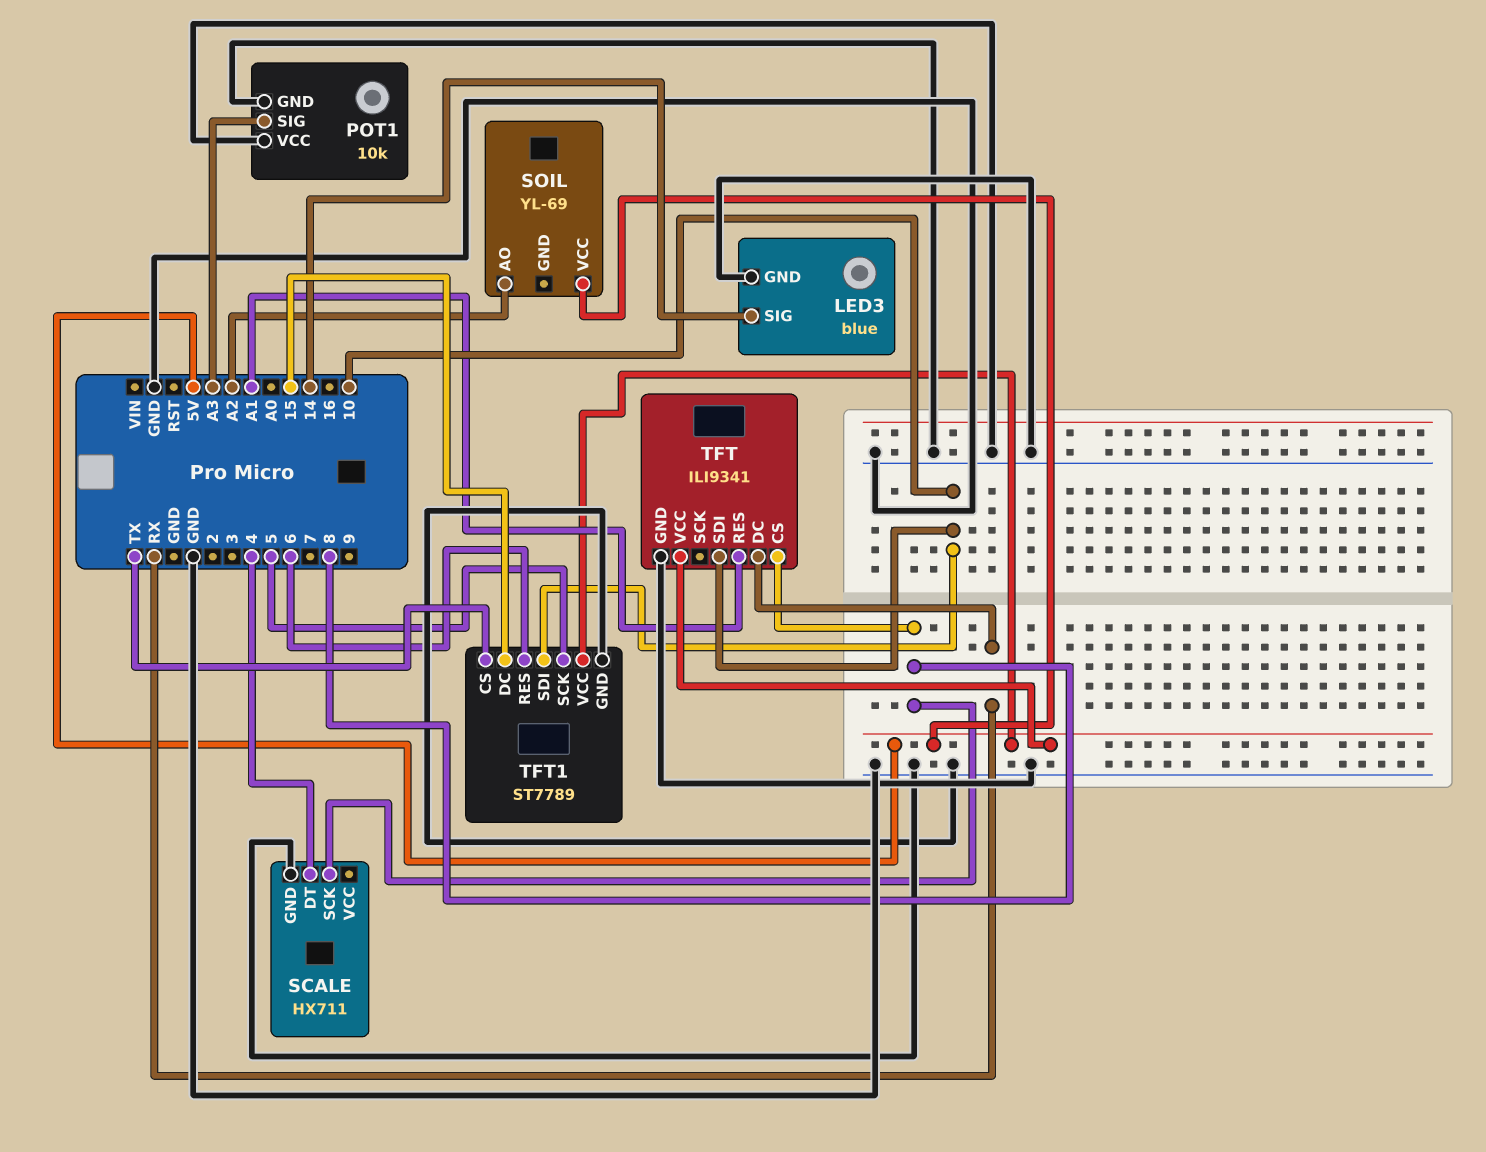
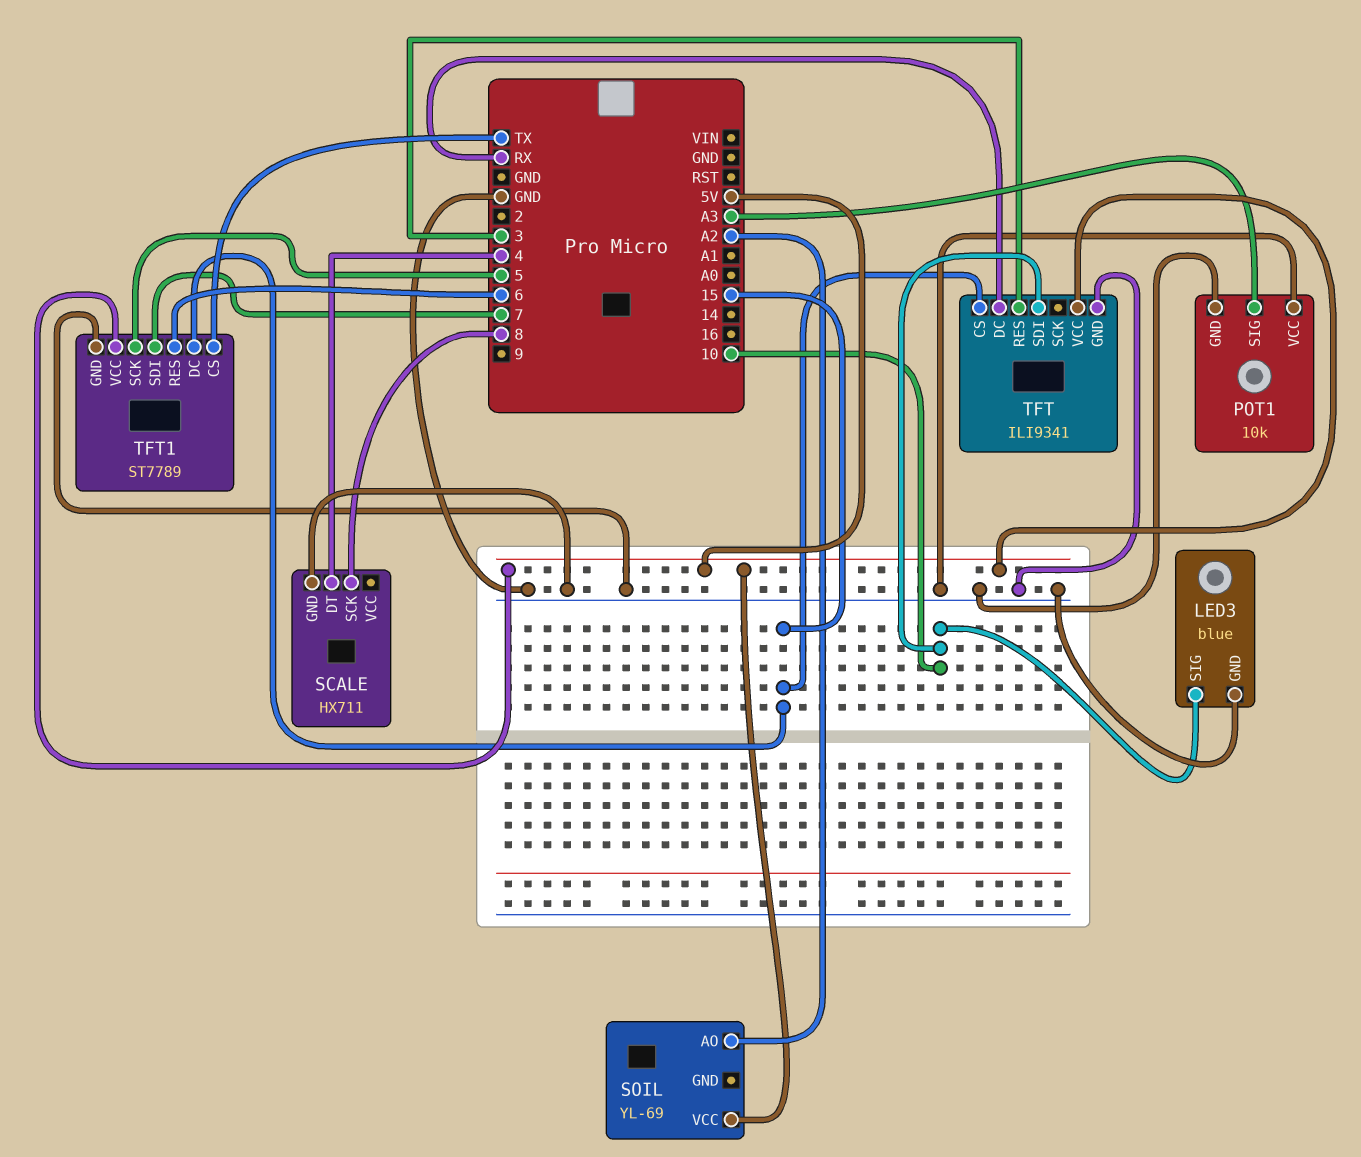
LED3 pin SIG: 14 -> 10
TFT pin CS: 8 -> 15
TFT pin RES: A1 -> 3
TFT1 pin SDI: 10 -> 7

